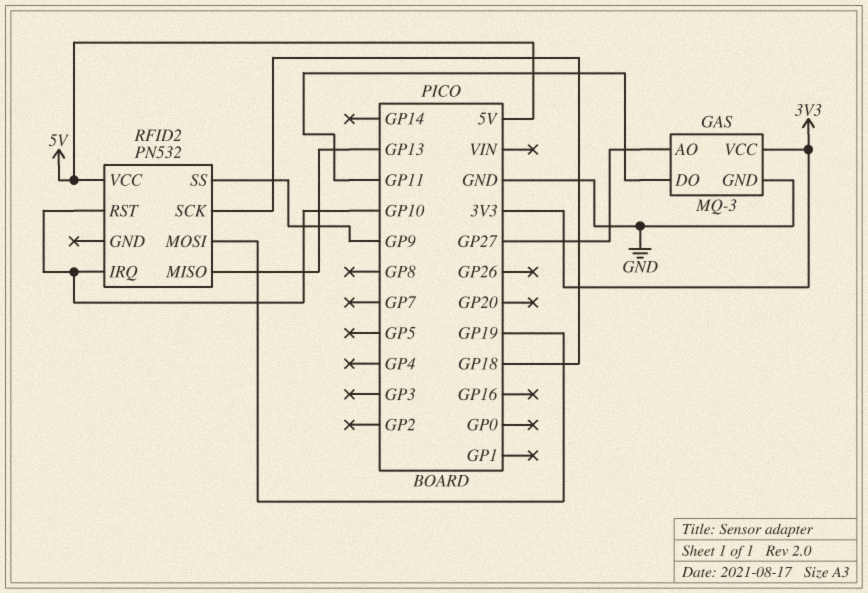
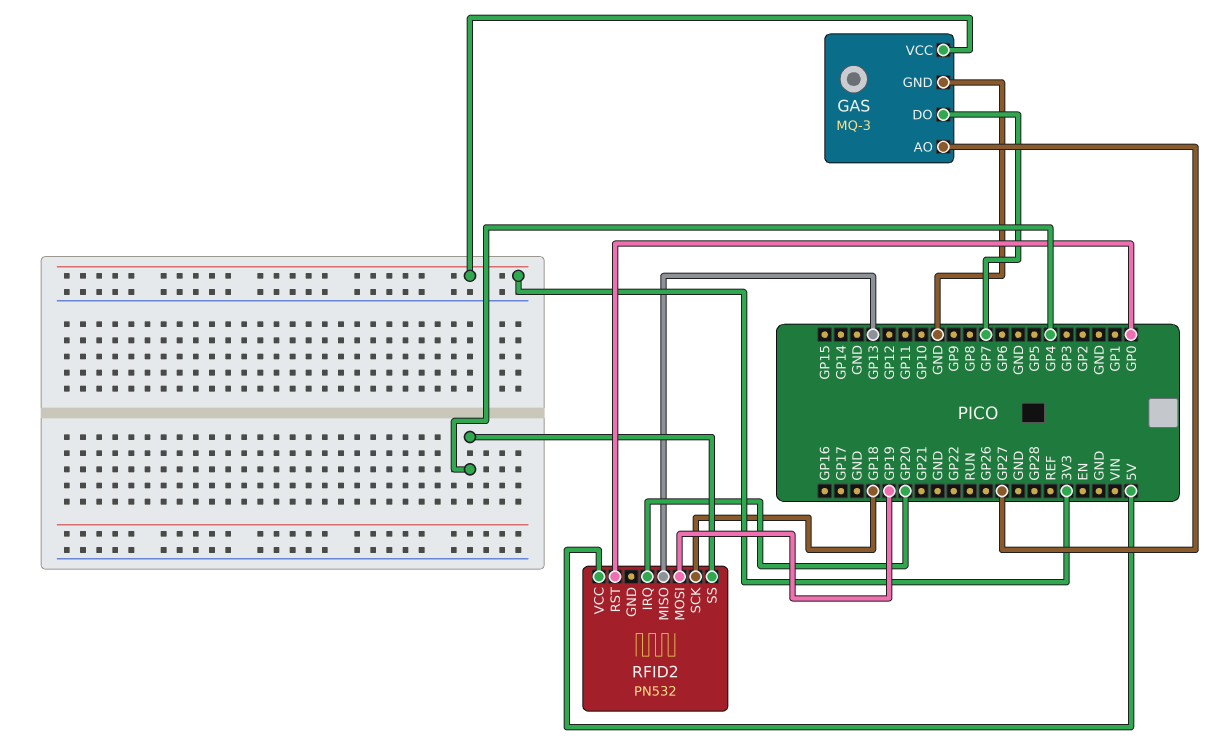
GAS pin DO: GP11 -> GP7
RFID2 pin IRQ: GP10 -> GP20
RFID2 pin RST: GP10 -> GP0
RFID2 pin SS: GP9 -> GP4

